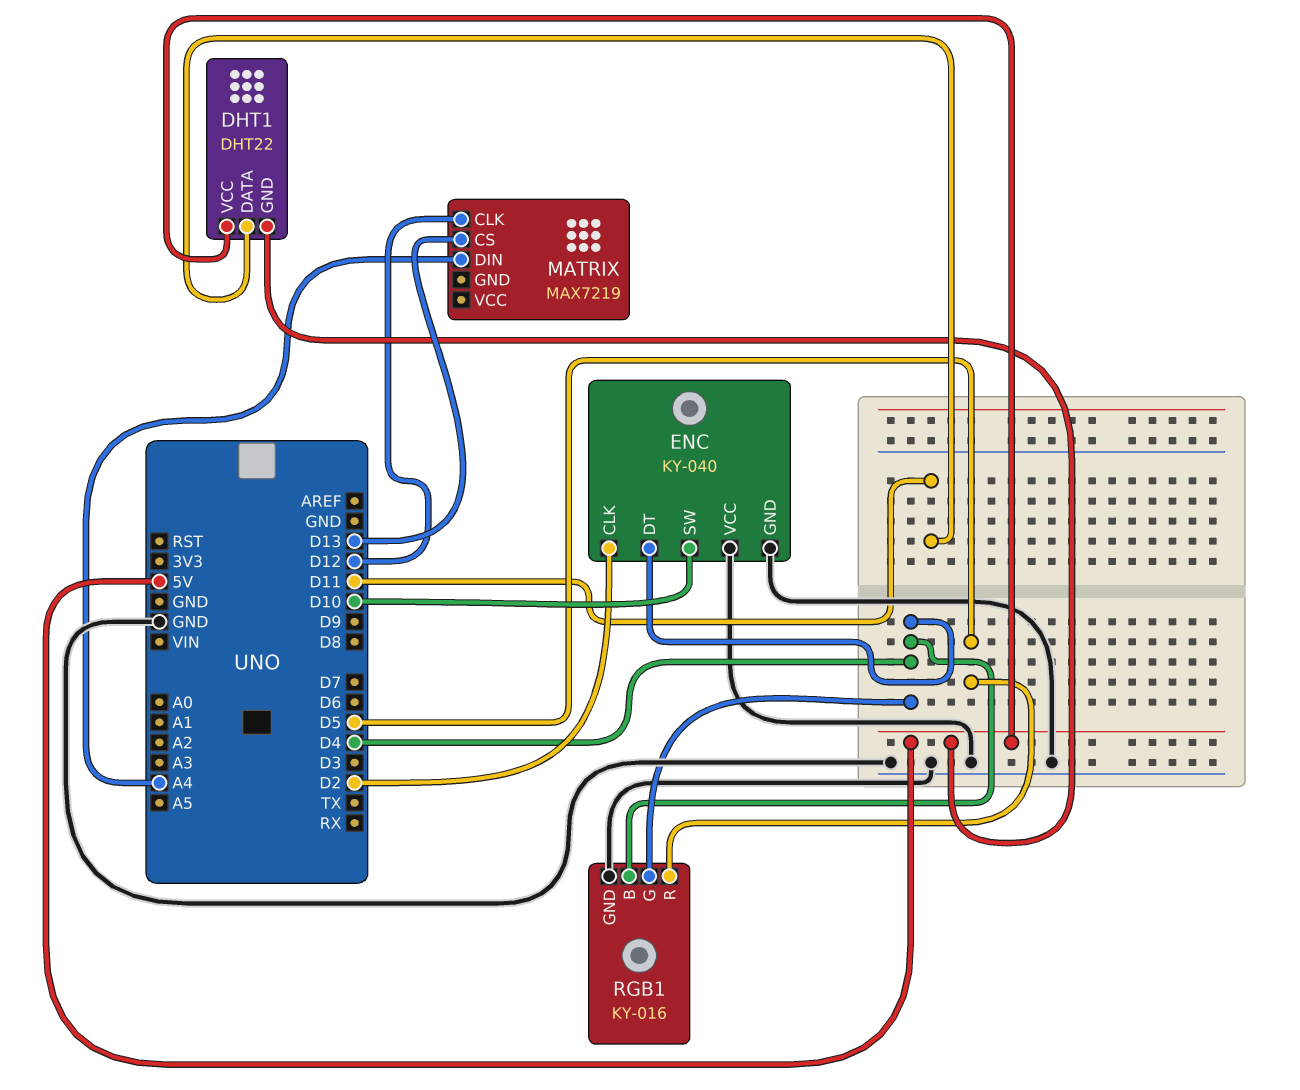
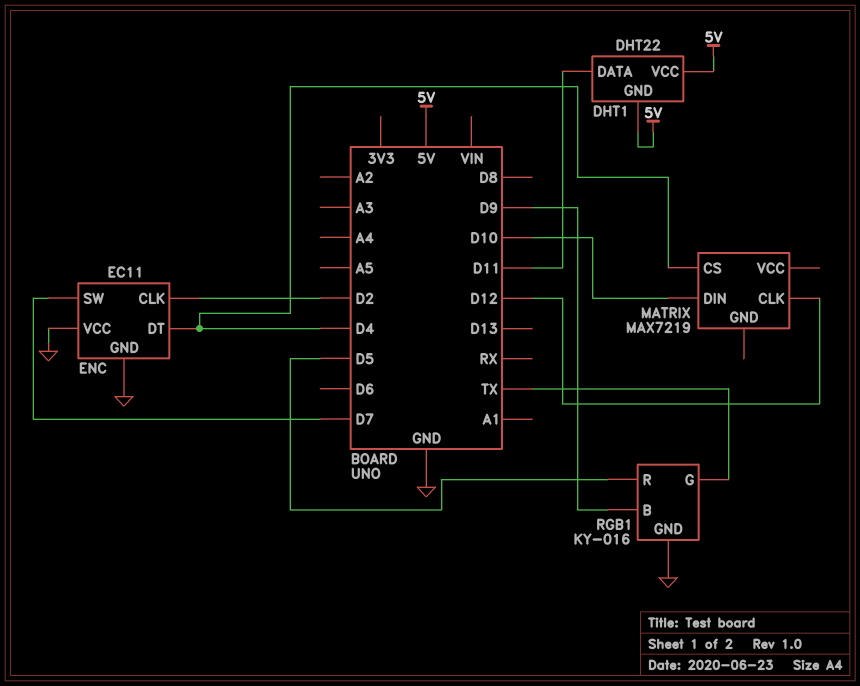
ENC: KY-040 -> EC11
ENC pin SW: D10 -> D7
MATRIX pin CS: D13 -> D4
MATRIX pin DIN: A4 -> D10
RGB1 pin B: D4 -> D9
RGB1 pin G: D4 -> TX

